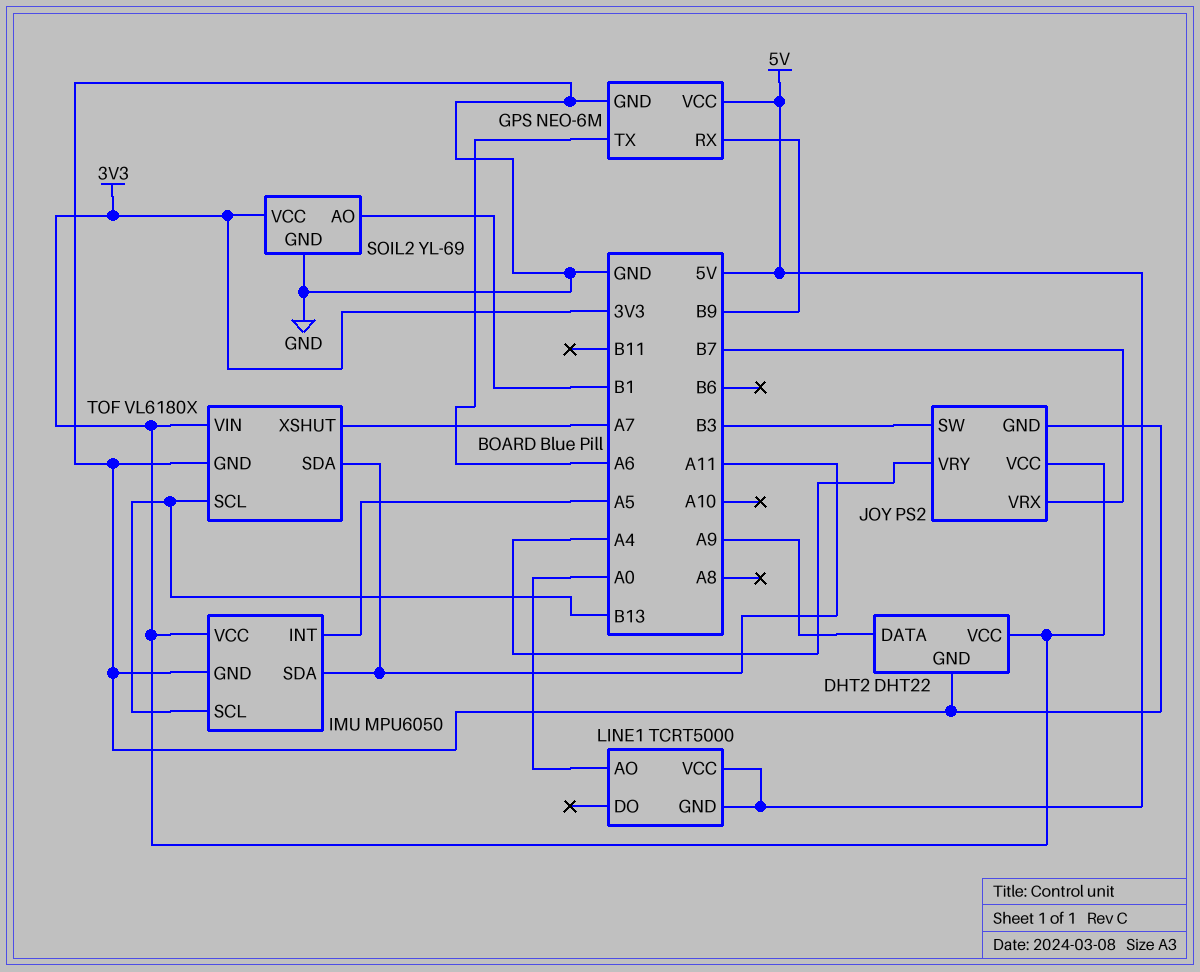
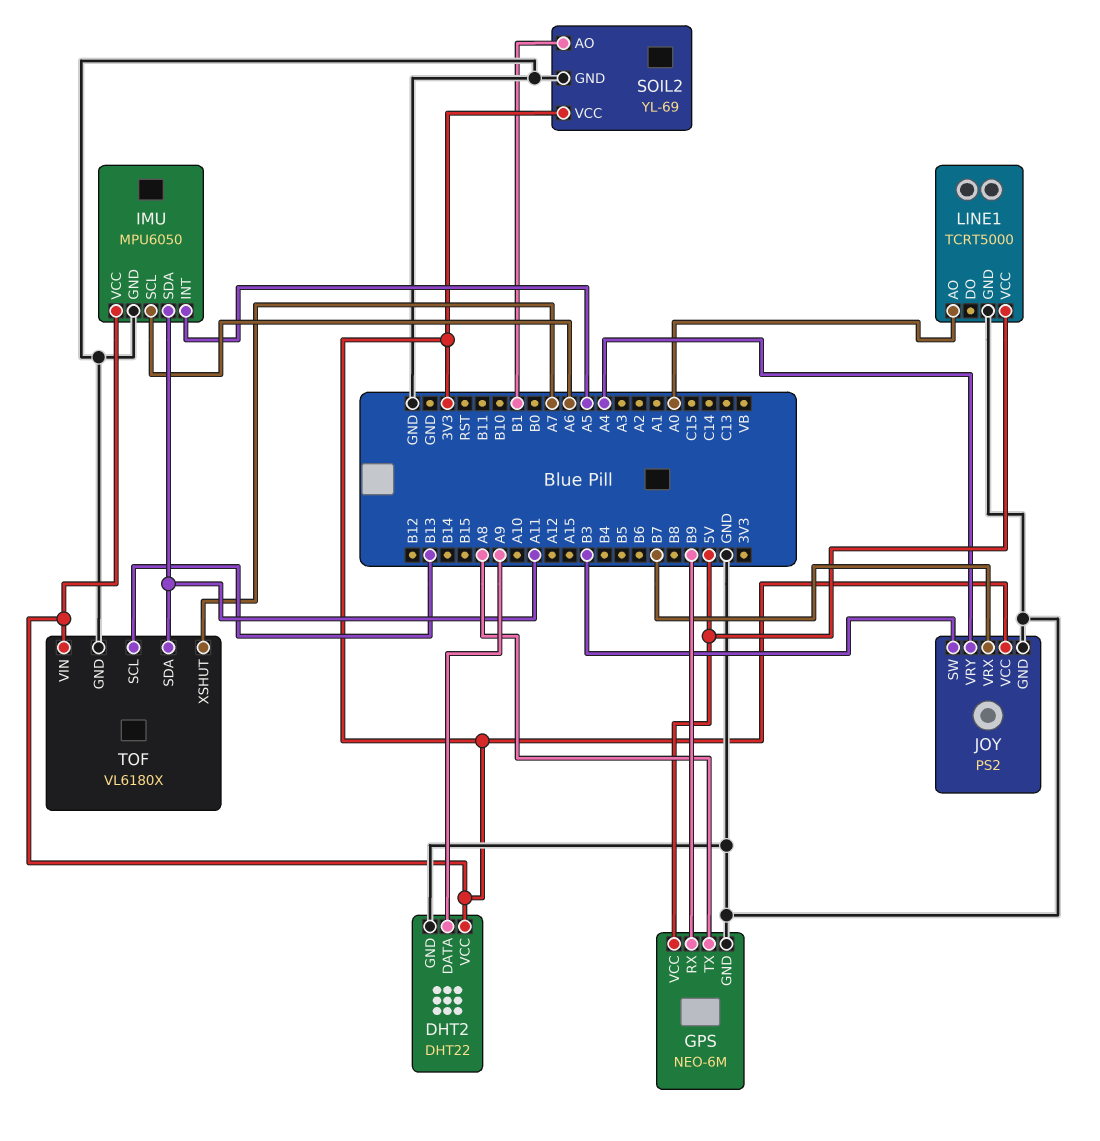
GPS pin TX: A6 -> A8
IMU pin SCL: B13 -> A6
LINE1 pin GND: 5V -> GND

